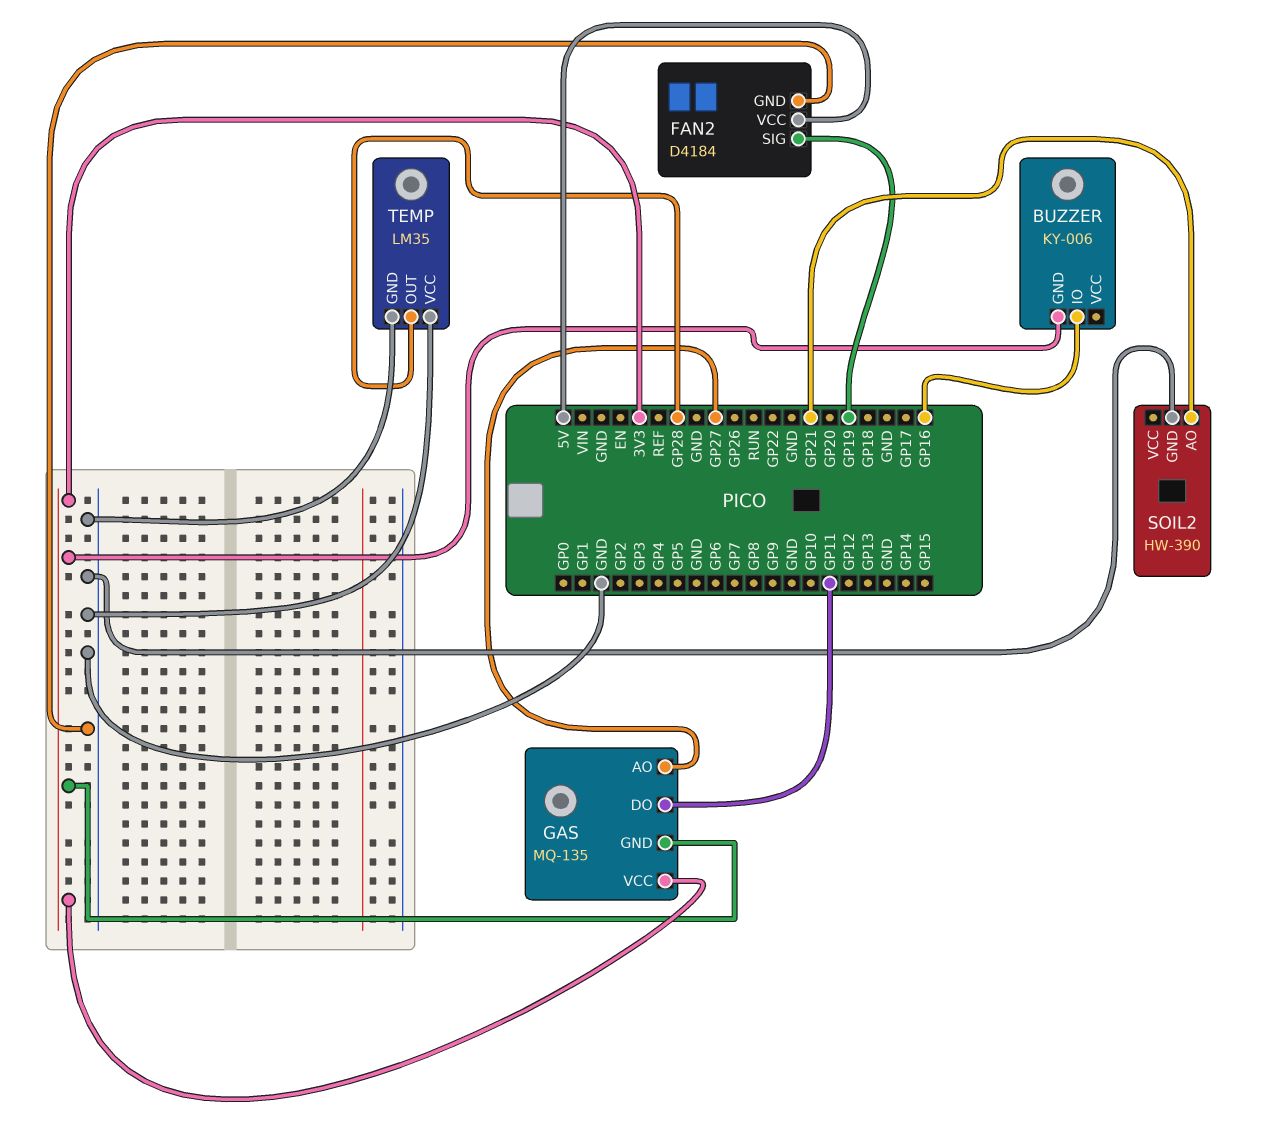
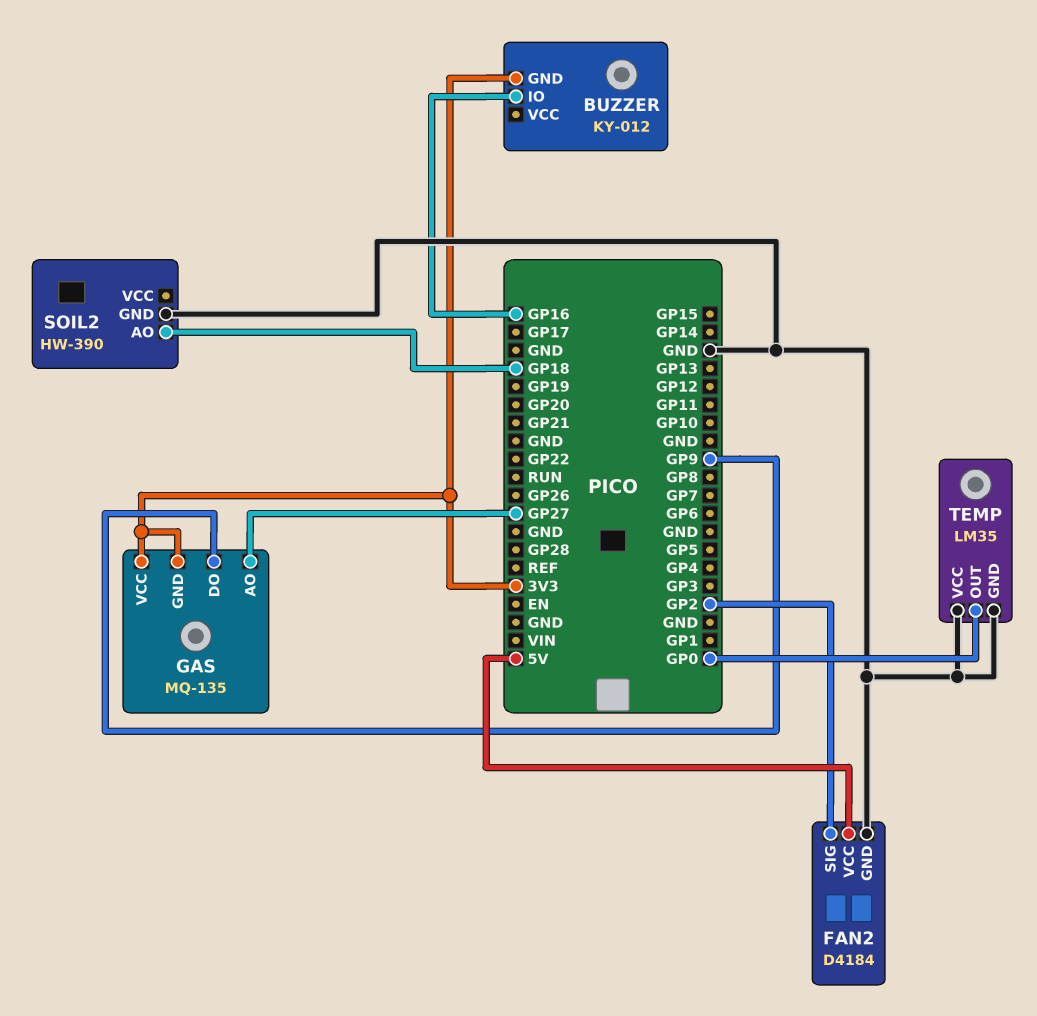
BUZZER: KY-006 -> KY-012
FAN2 pin SIG: GP19 -> GP2
GAS pin DO: GP11 -> GP9
SOIL2 pin AO: GP21 -> GP18
TEMP pin OUT: GP28 -> GP0

